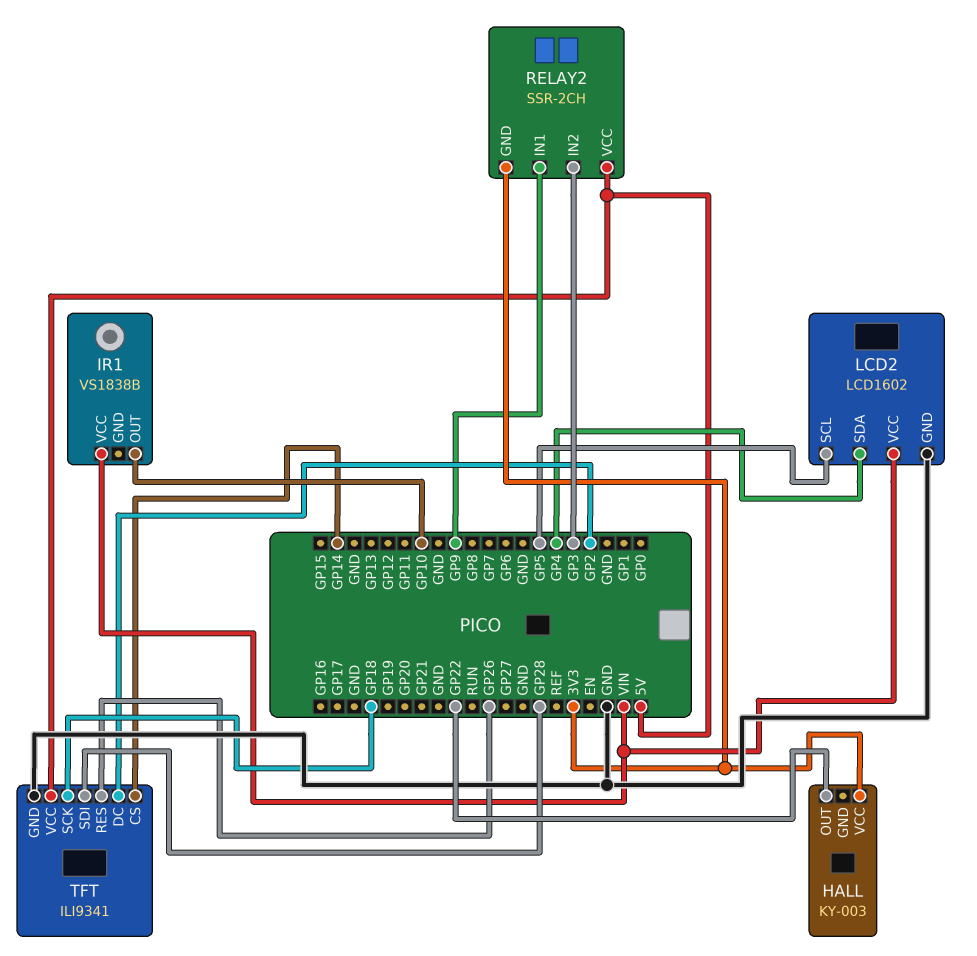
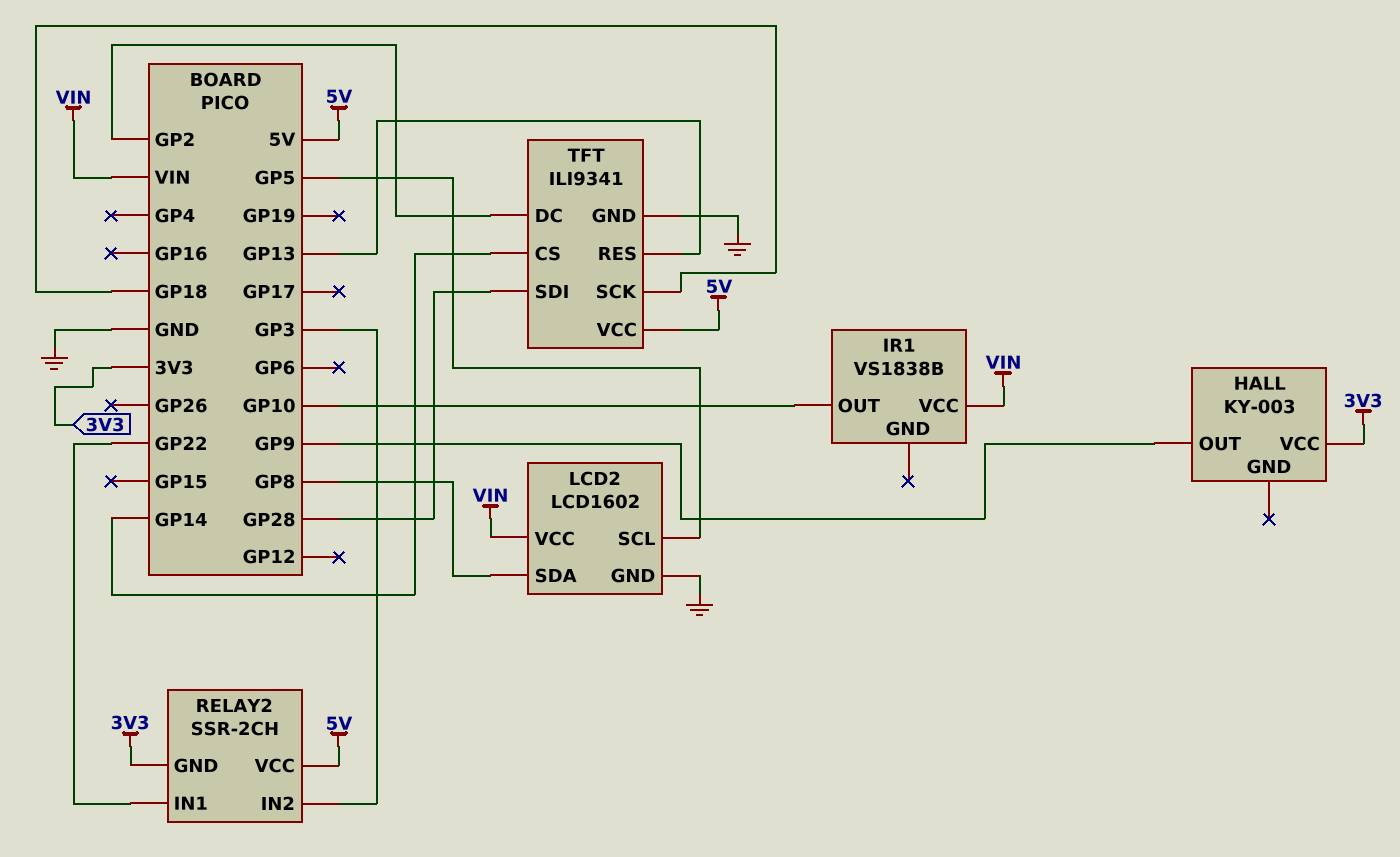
HALL pin OUT: GP22 -> GP9
LCD2 pin SDA: GP4 -> GP8
RELAY2 pin IN1: GP9 -> GP22
TFT pin RES: GP26 -> GP13

